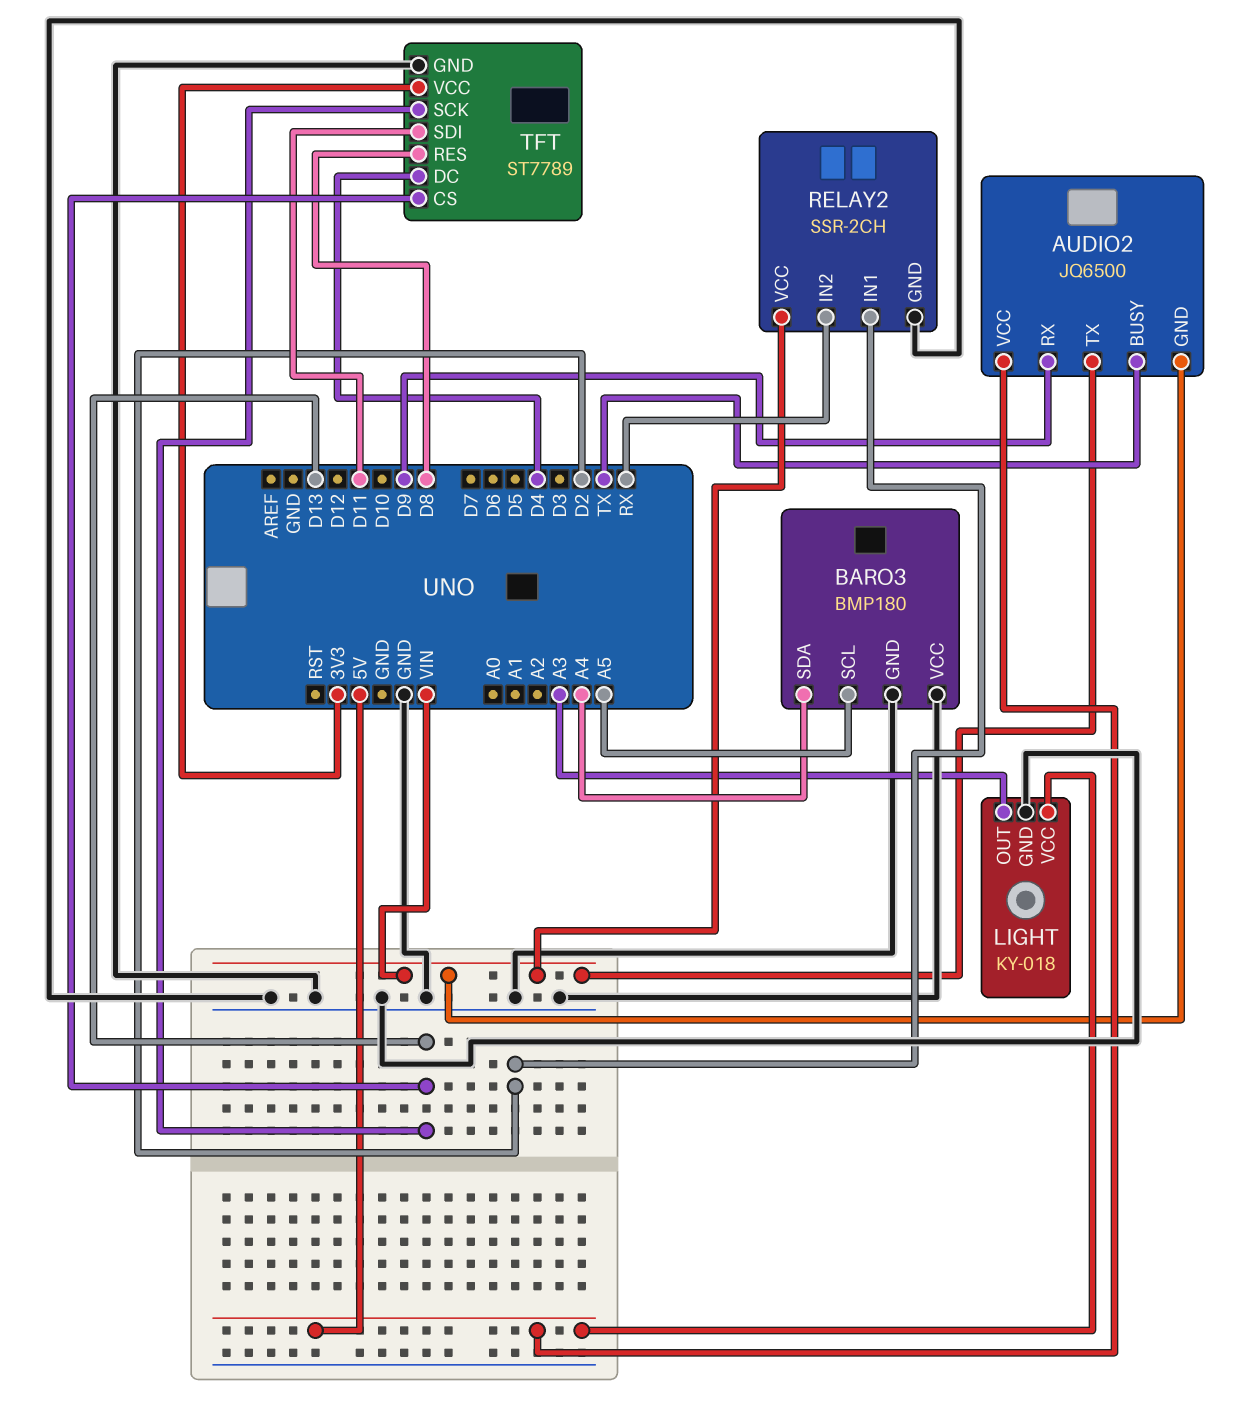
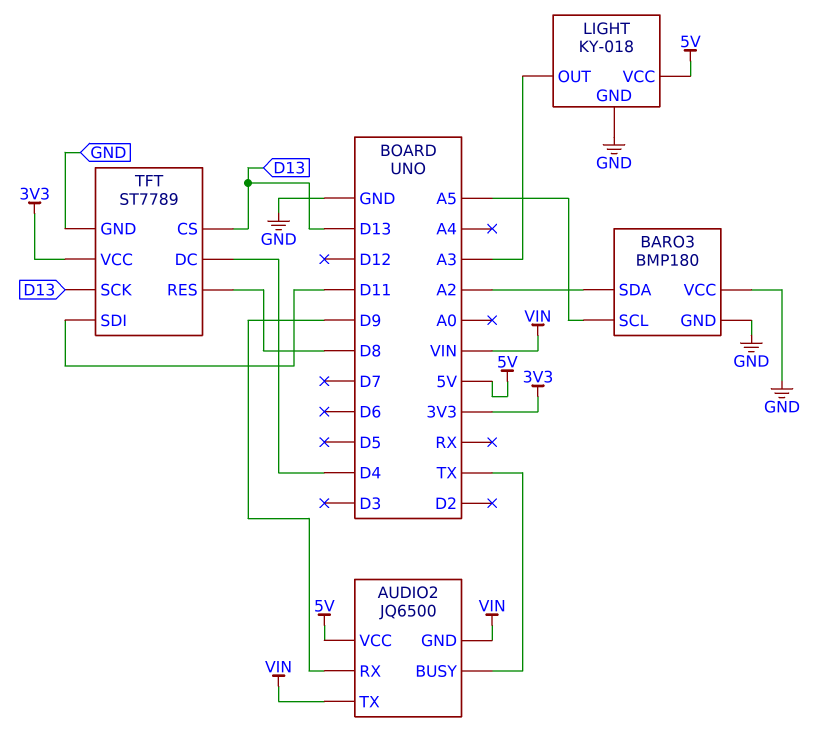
BARO3 pin SDA: A4 -> A2
RELAY2: SSR-2CH -> none
RELAY2 pin GND: GND -> none
RELAY2 pin IN1: D2 -> none
RELAY2 pin IN2: RX -> none
RELAY2 pin VCC: VIN -> none

